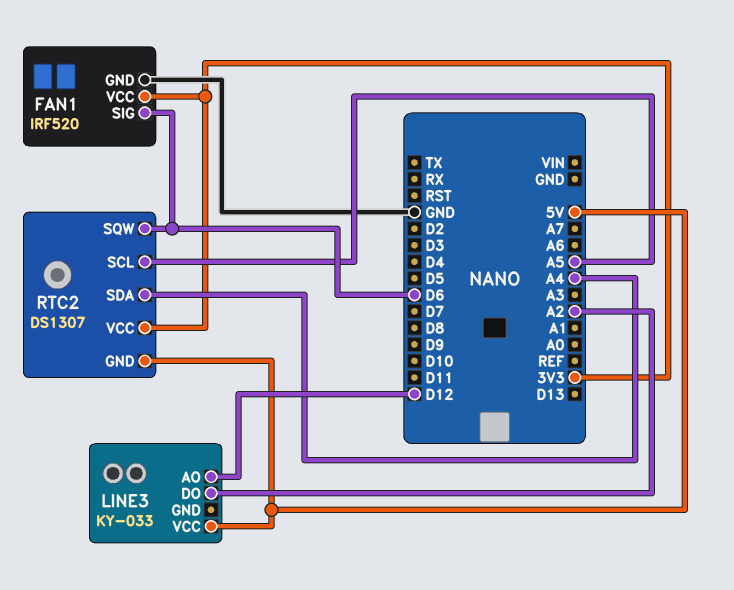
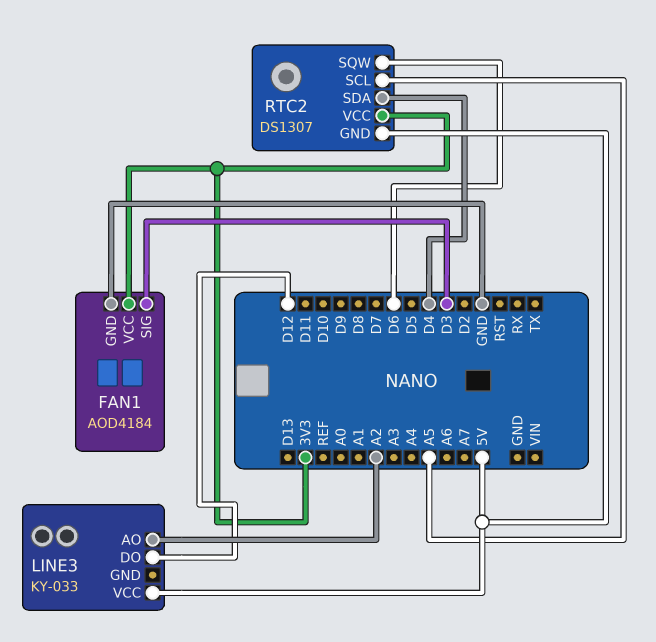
FAN1: IRF520 -> AOD4184
FAN1 pin SIG: D6 -> D3
LINE3 pin AO: D12 -> A2
LINE3 pin DO: A2 -> D12
RTC2 pin SDA: A4 -> D4

